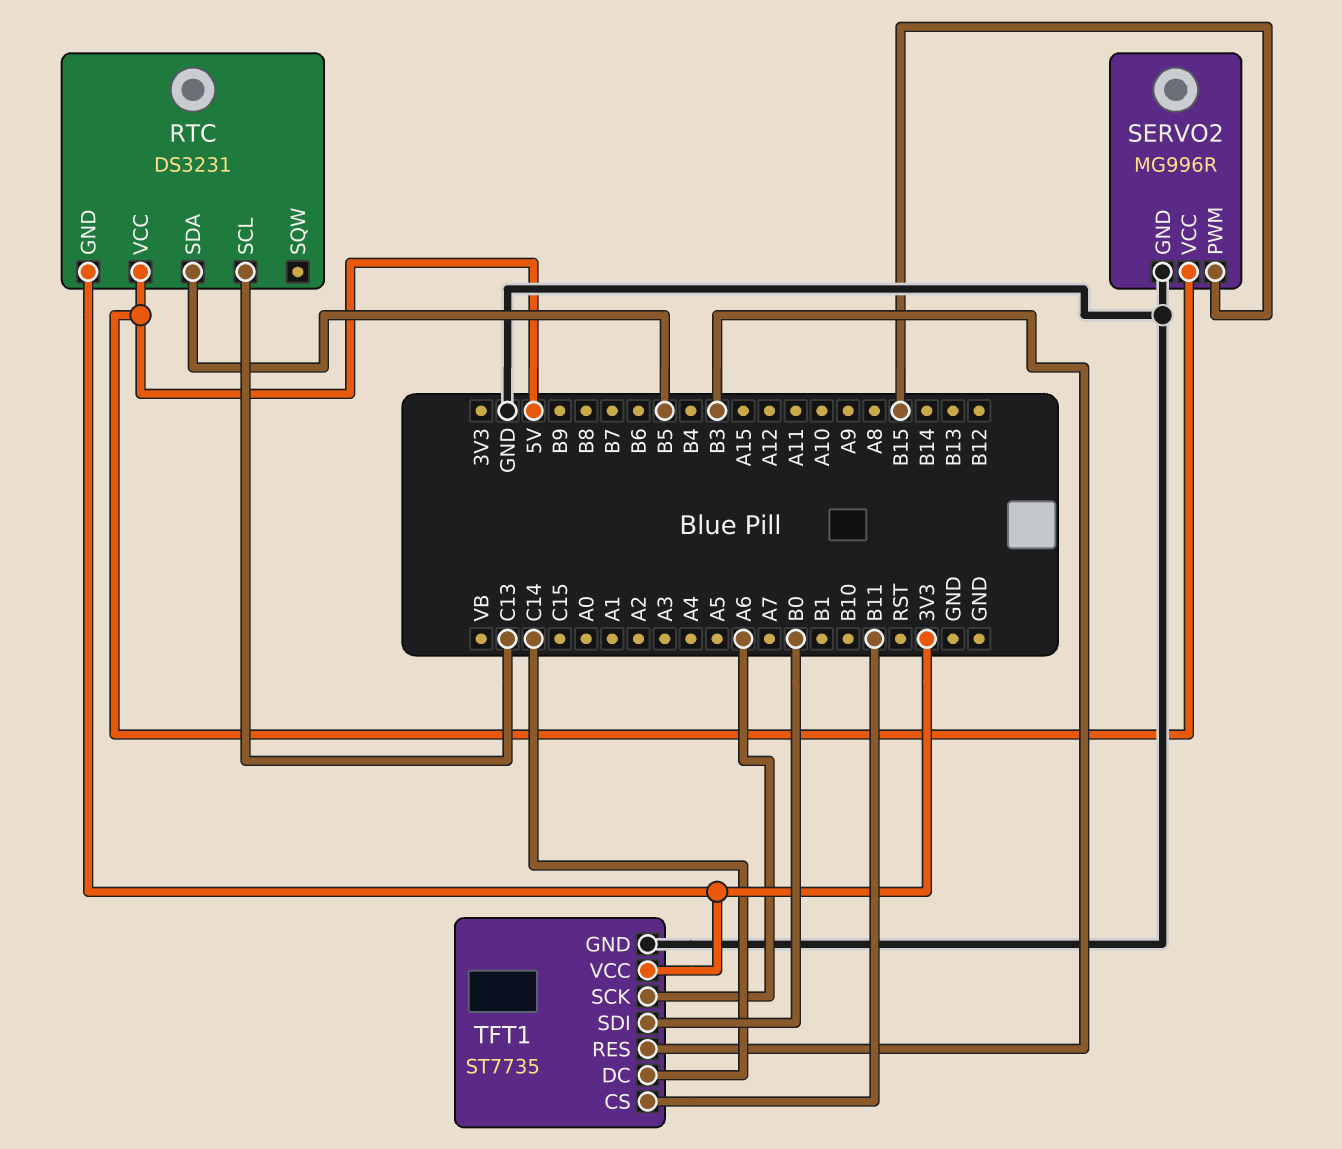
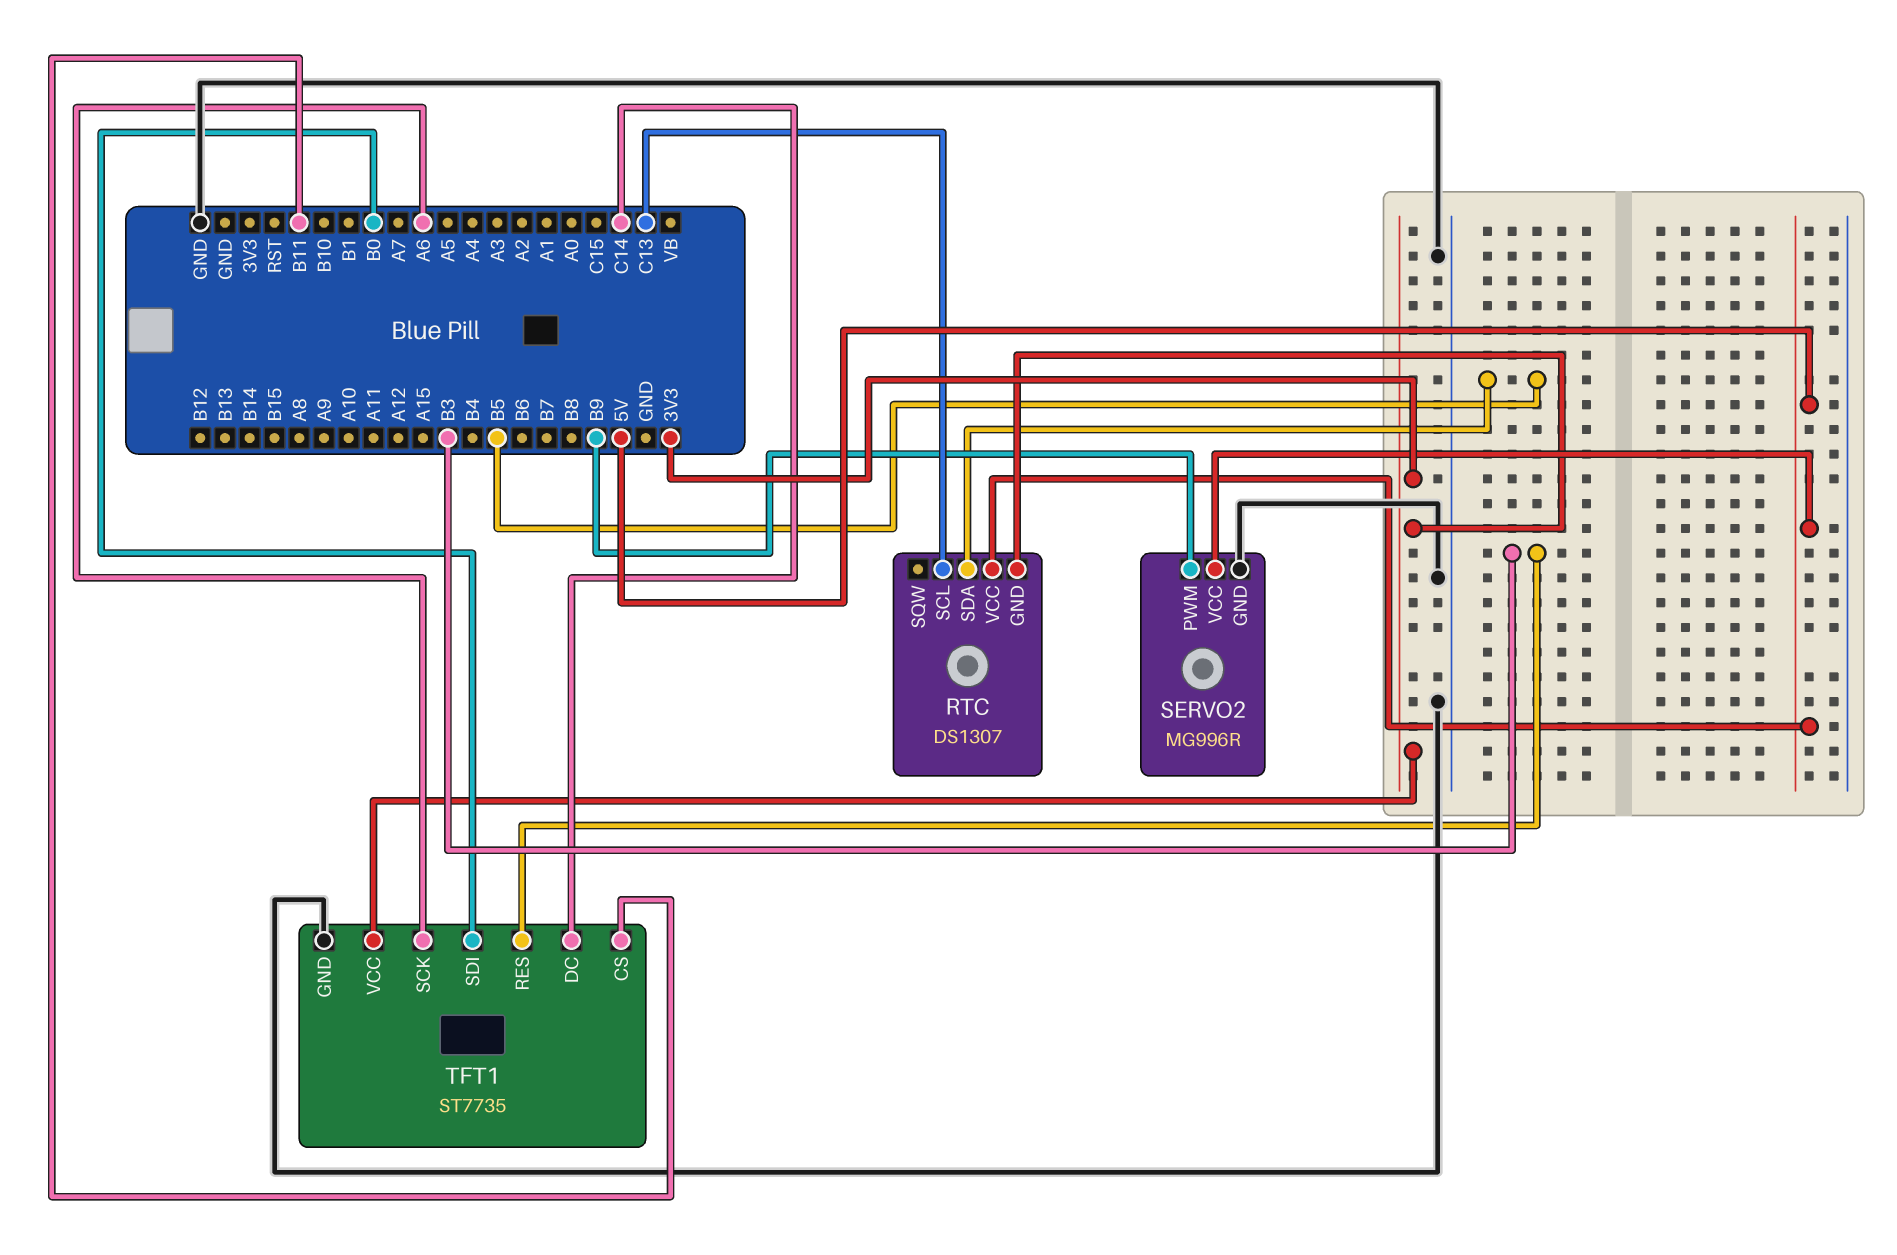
RTC: DS3231 -> DS1307
SERVO2 pin PWM: B15 -> B9

